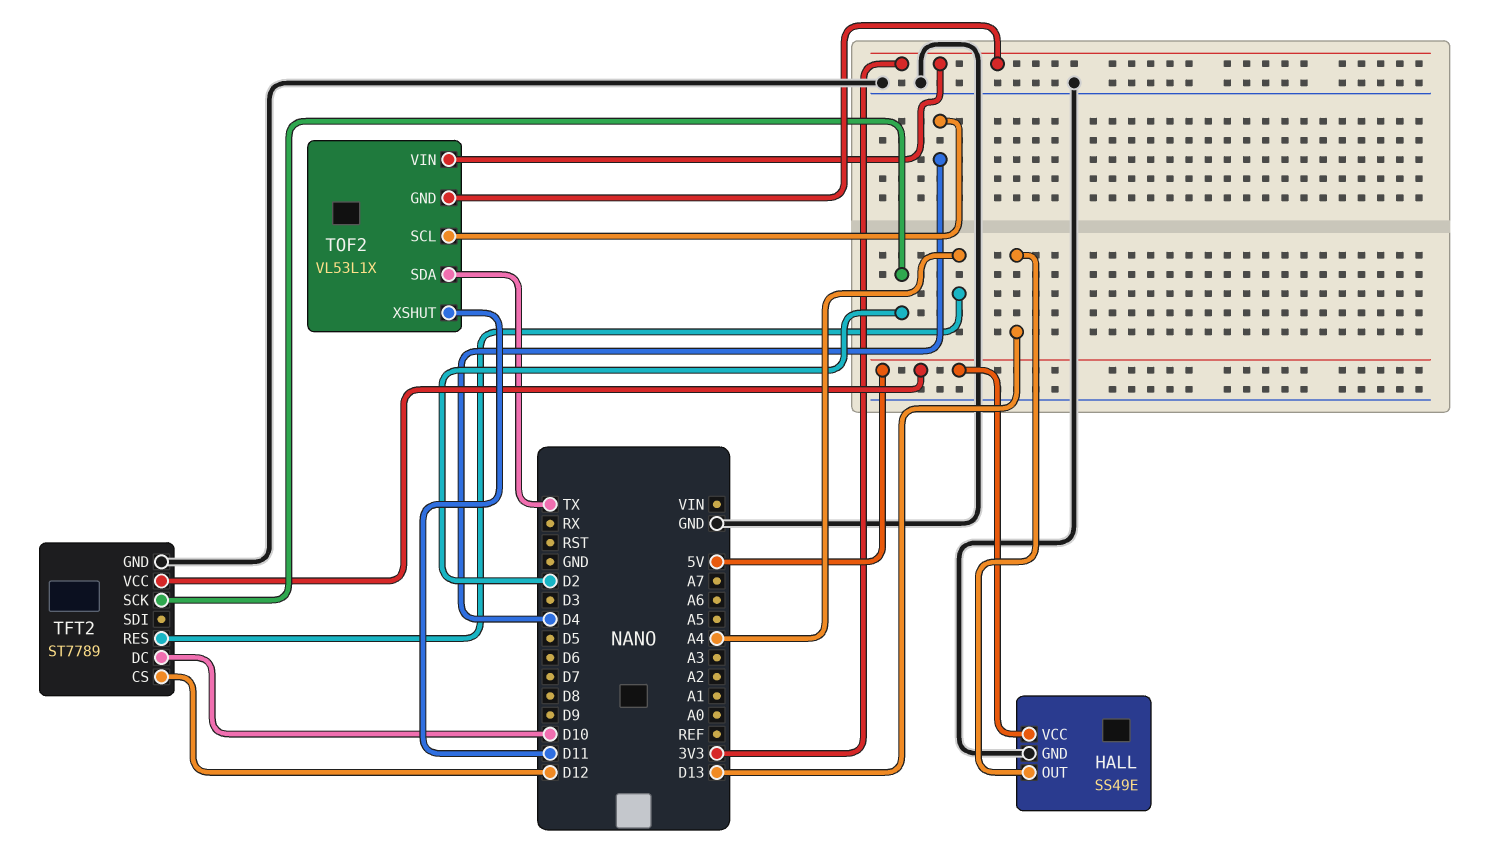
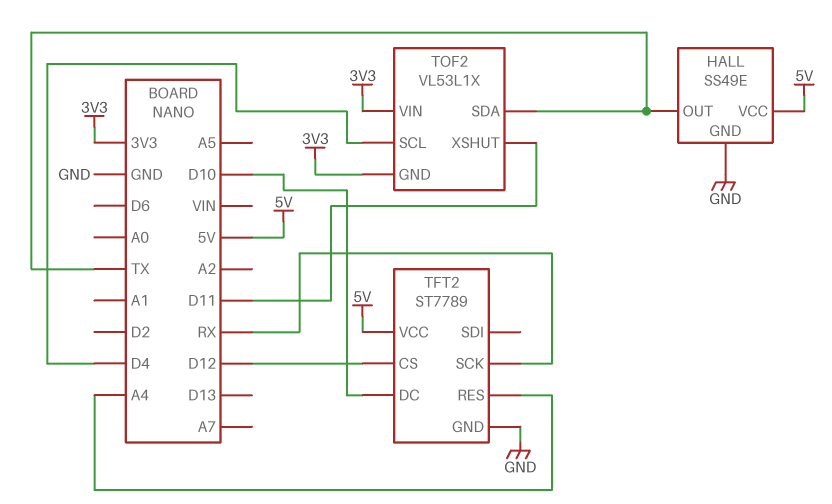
HALL pin OUT: D13 -> TX
TFT2 pin SCK: D2 -> RX

